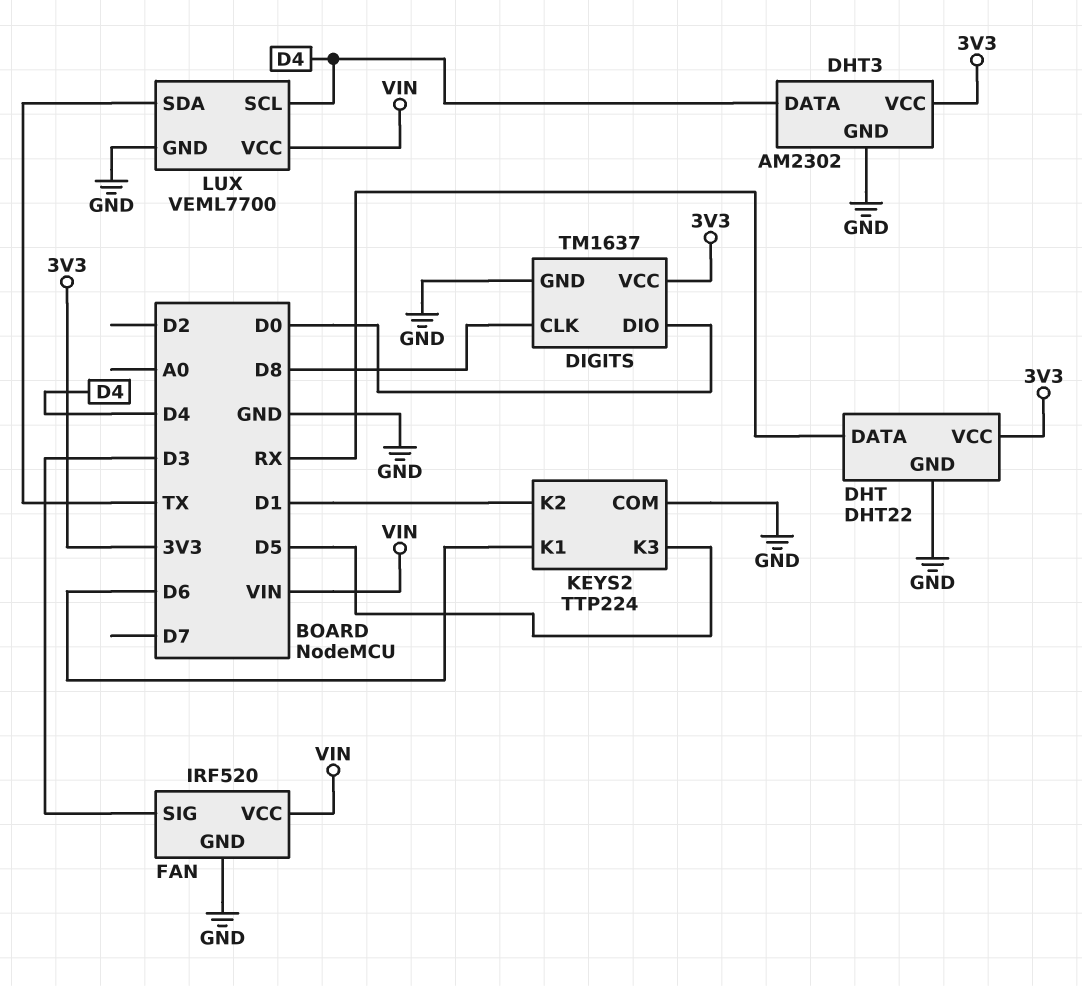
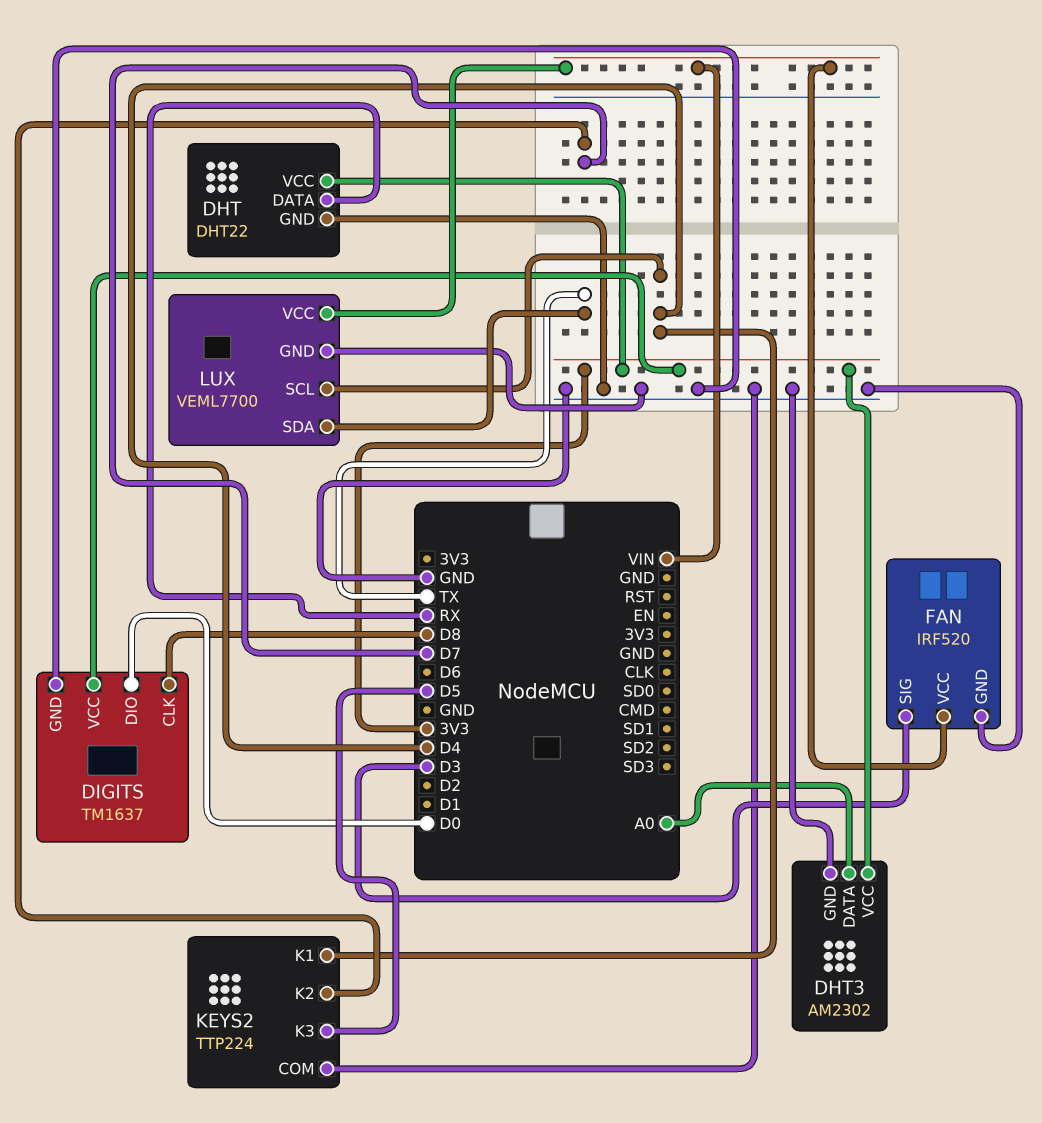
DHT3 pin DATA: D4 -> A0
KEYS2 pin K1: D6 -> D4
KEYS2 pin K2: D1 -> D7

